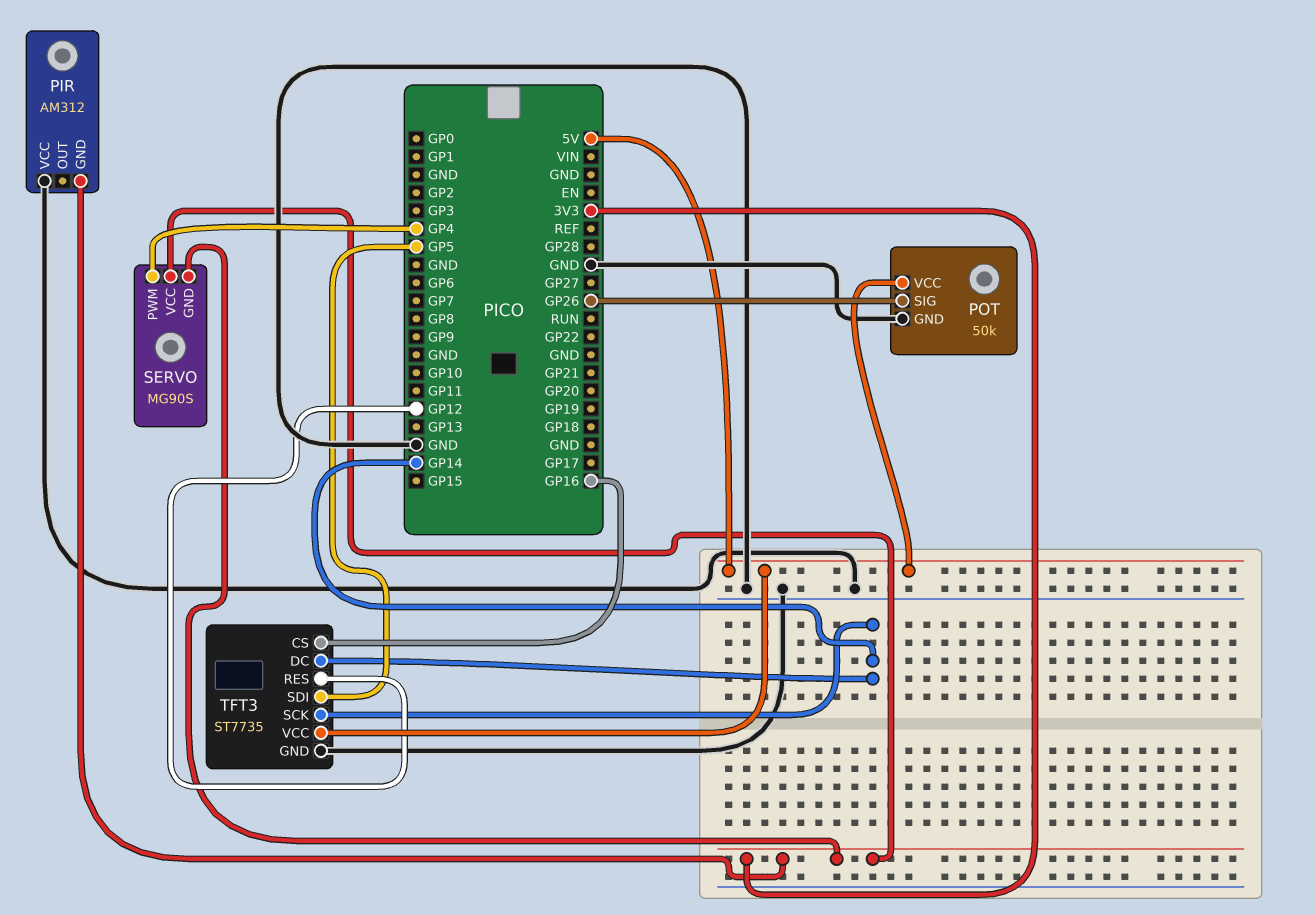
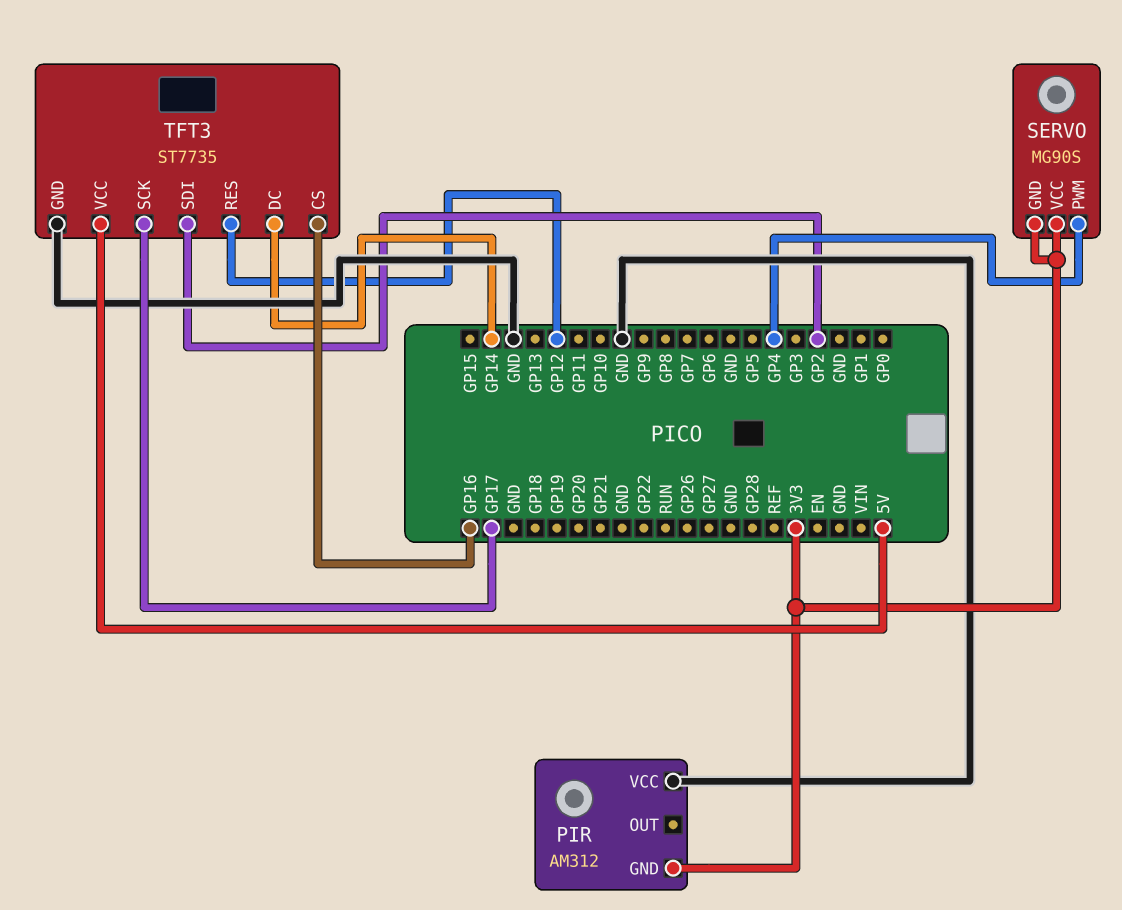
POT: 50k -> none
POT pin GND: GND -> none
POT pin SIG: GP26 -> none
POT pin VCC: 5V -> none
TFT3 pin SCK: GP14 -> GP17
TFT3 pin SDI: GP5 -> GP2

